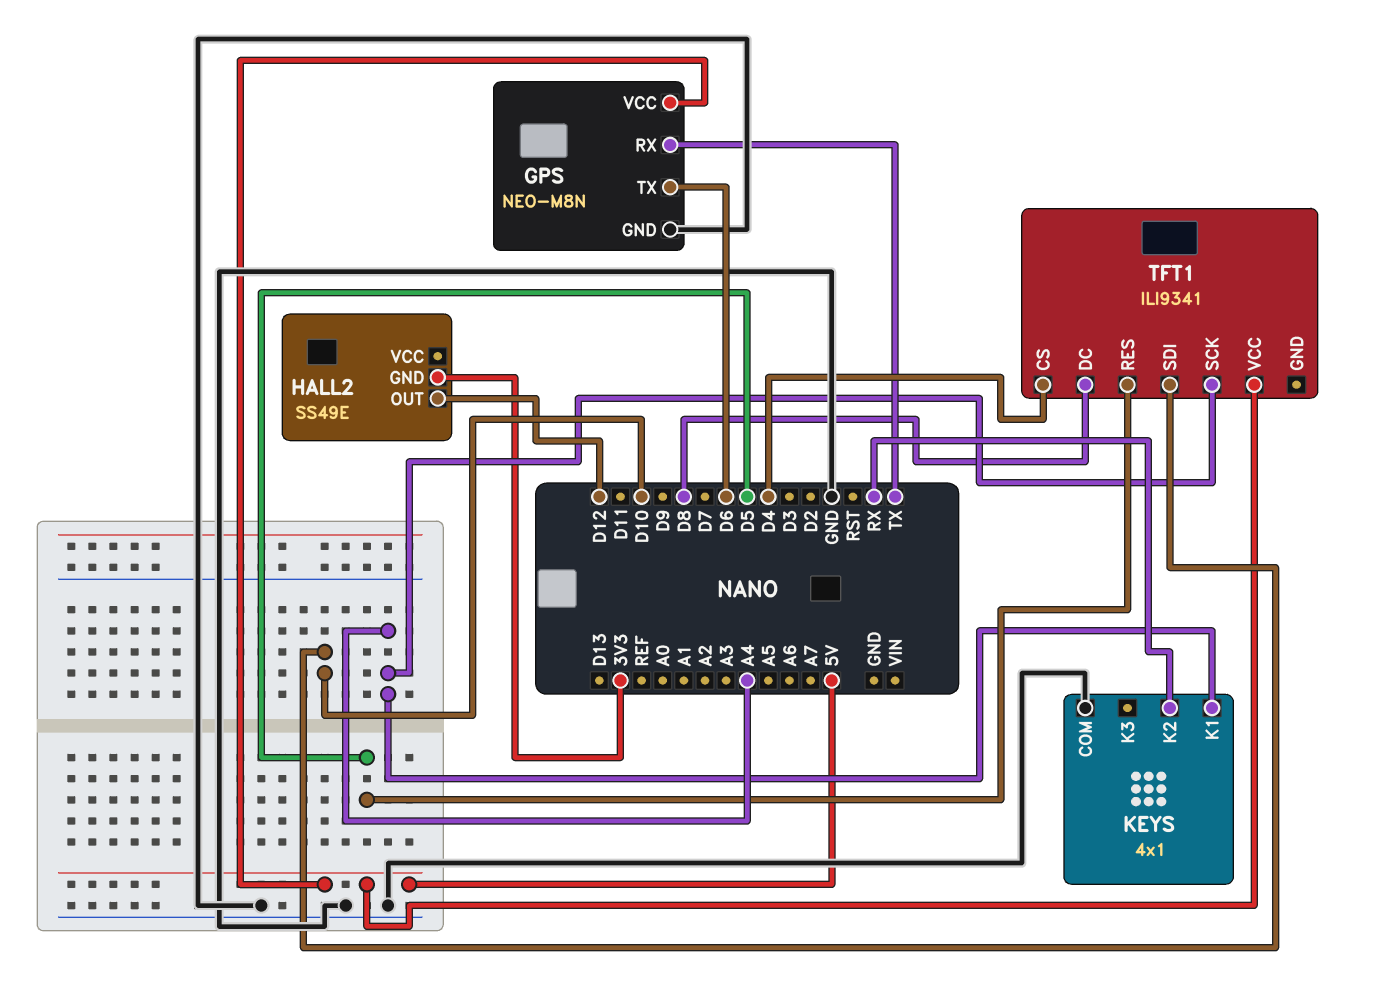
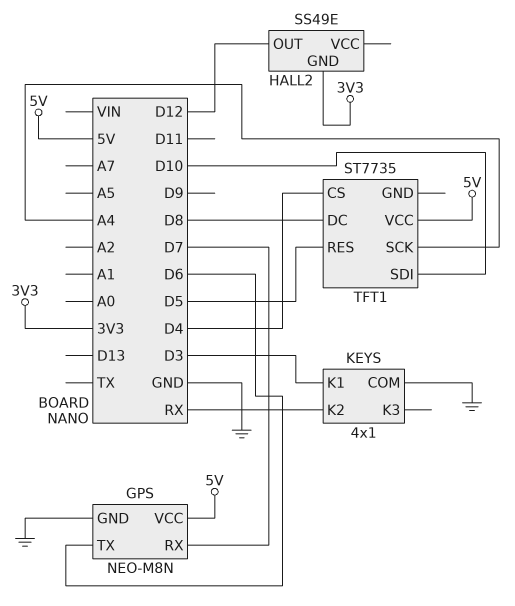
GPS pin RX: TX -> D7
KEYS pin K1: A4 -> D3
TFT1: ILI9341 -> ST7735

